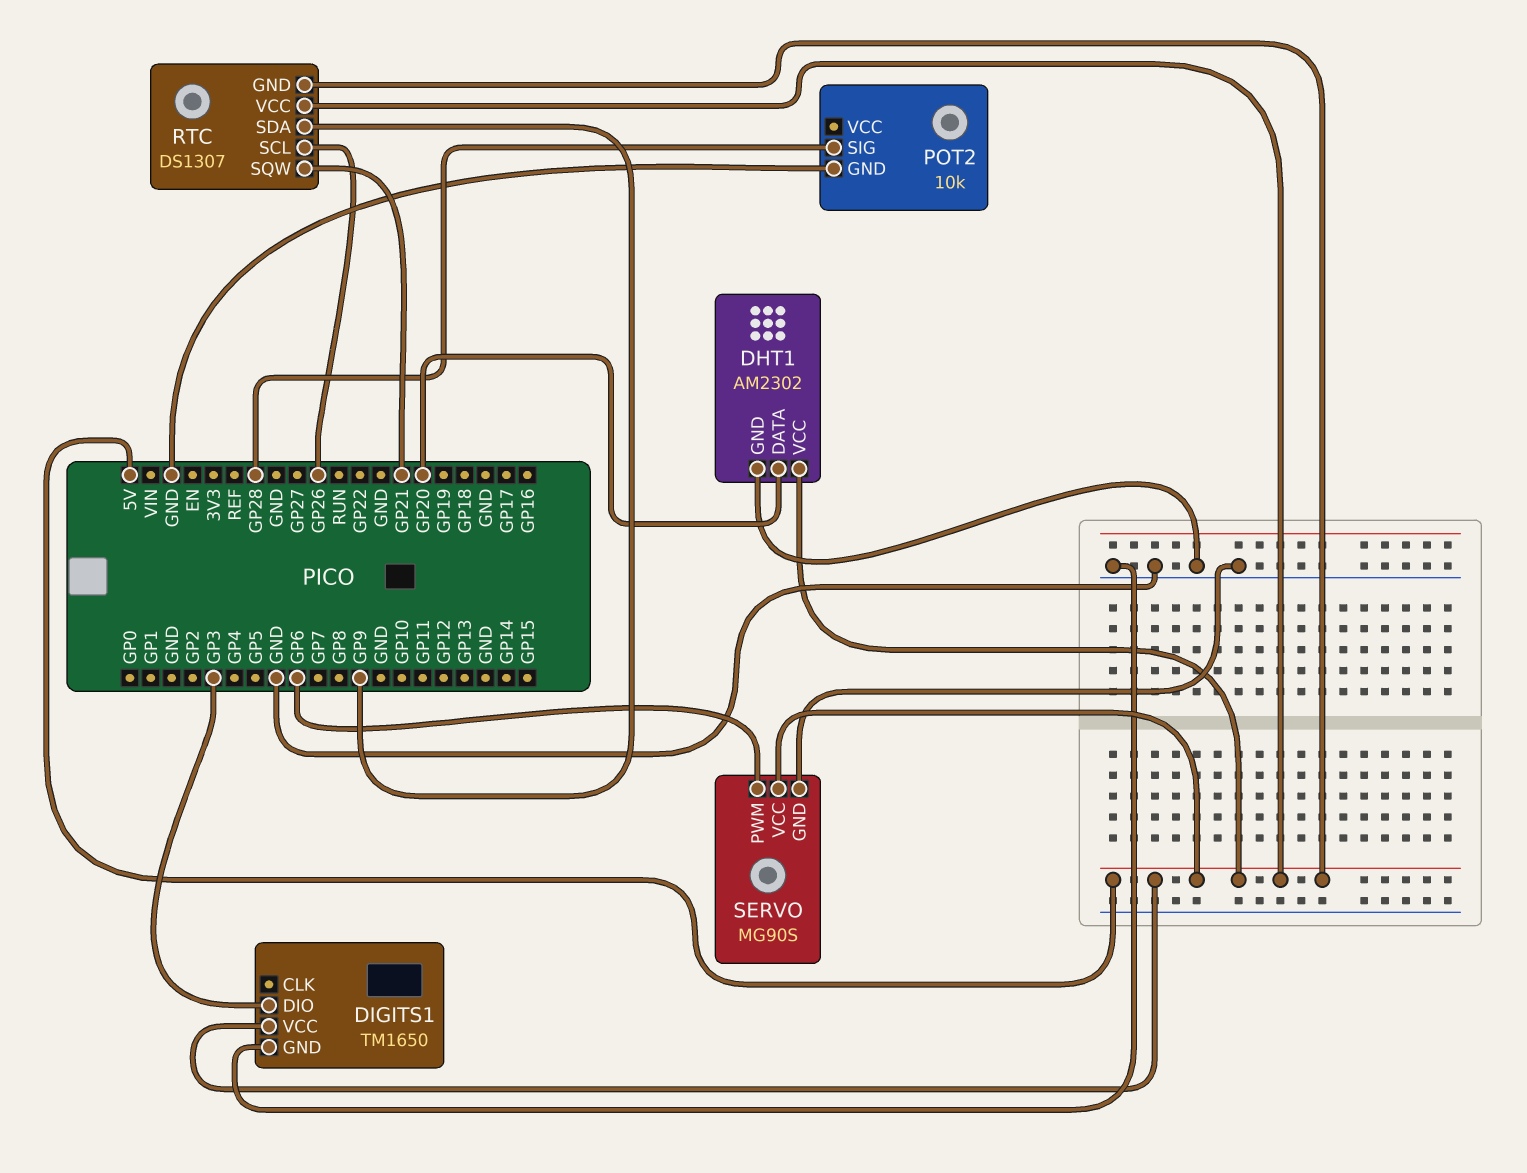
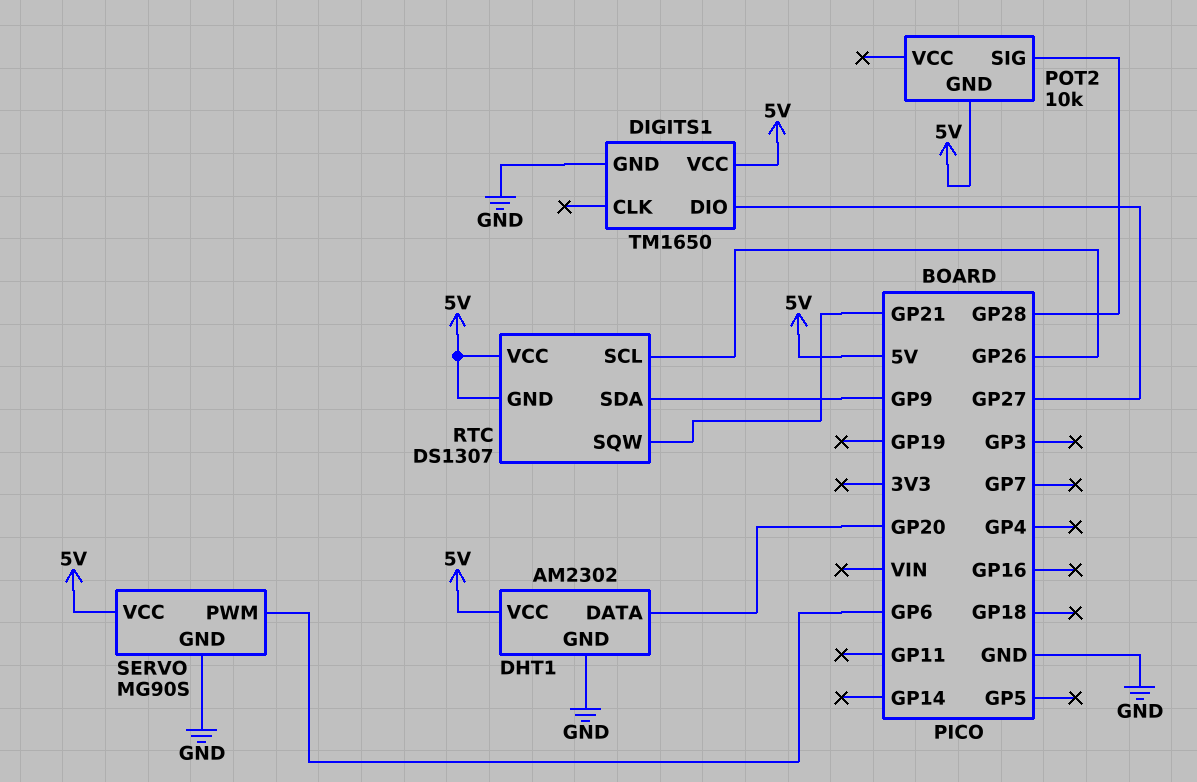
DIGITS1 pin DIO: GP3 -> GP27
POT2 pin GND: GND -> 5V

